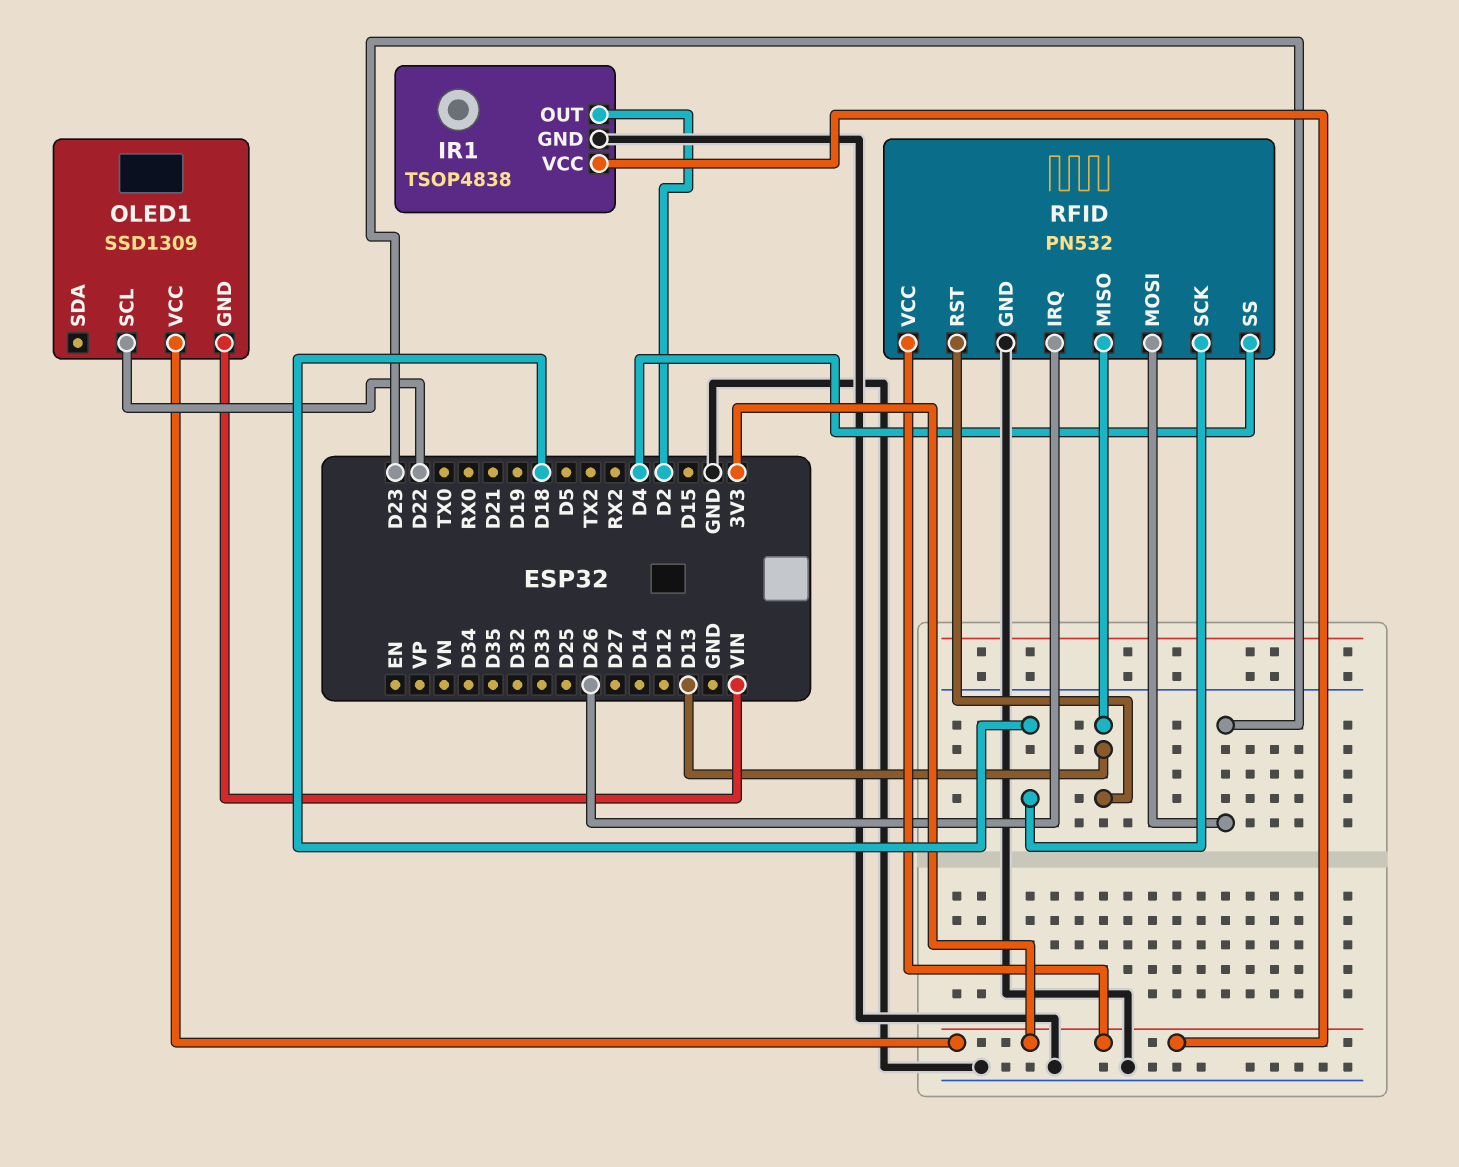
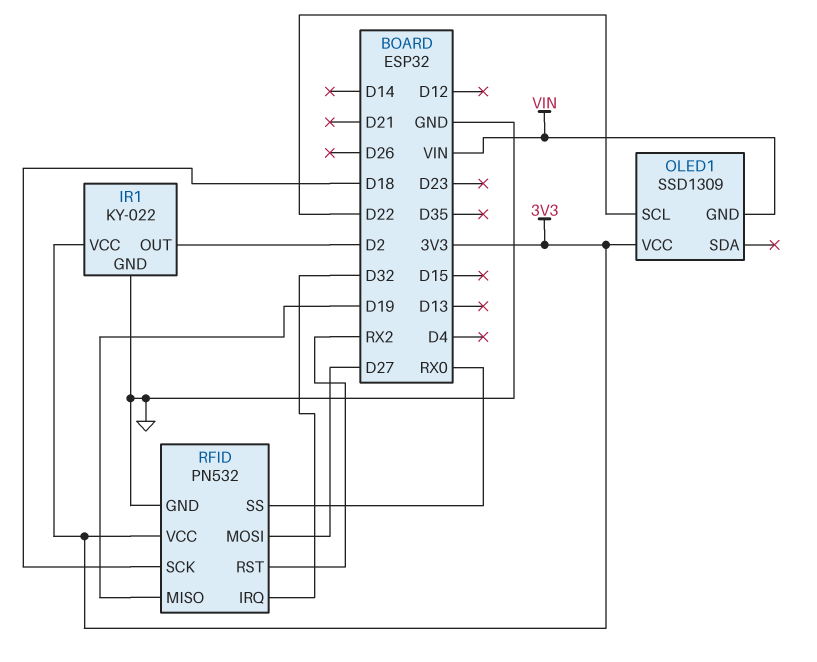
IR1: TSOP4838 -> KY-022
RFID pin IRQ: D26 -> D32
RFID pin MISO: D13 -> D19
RFID pin MOSI: D23 -> D27
RFID pin RST: D13 -> RX2
RFID pin SS: D4 -> RX0

